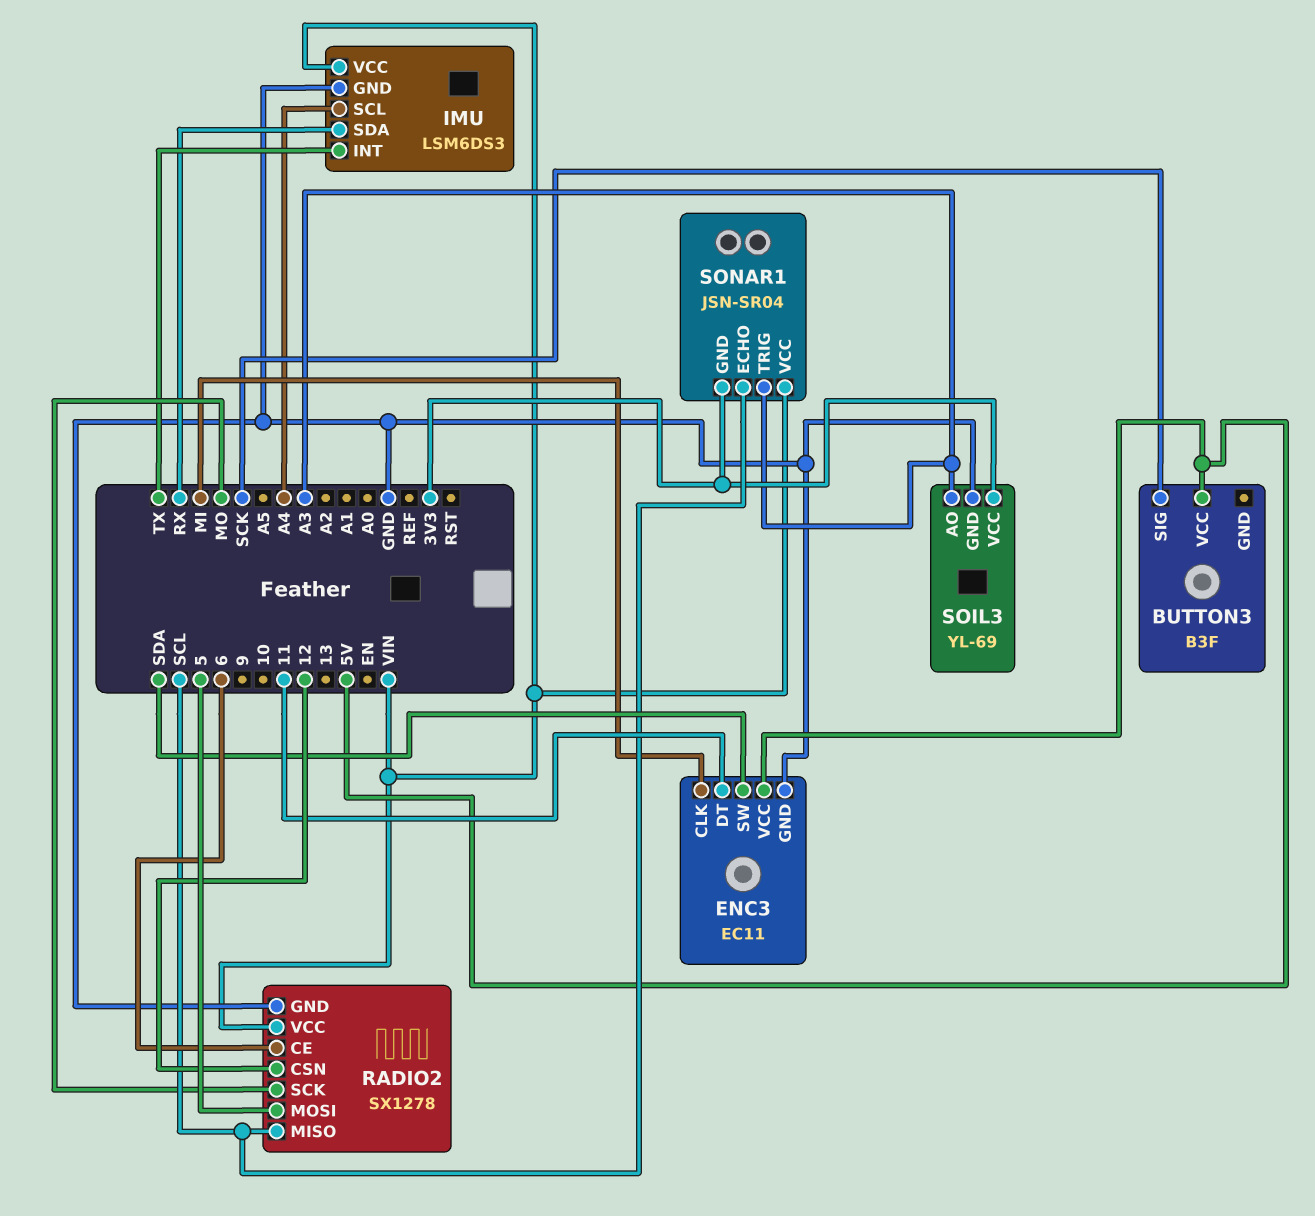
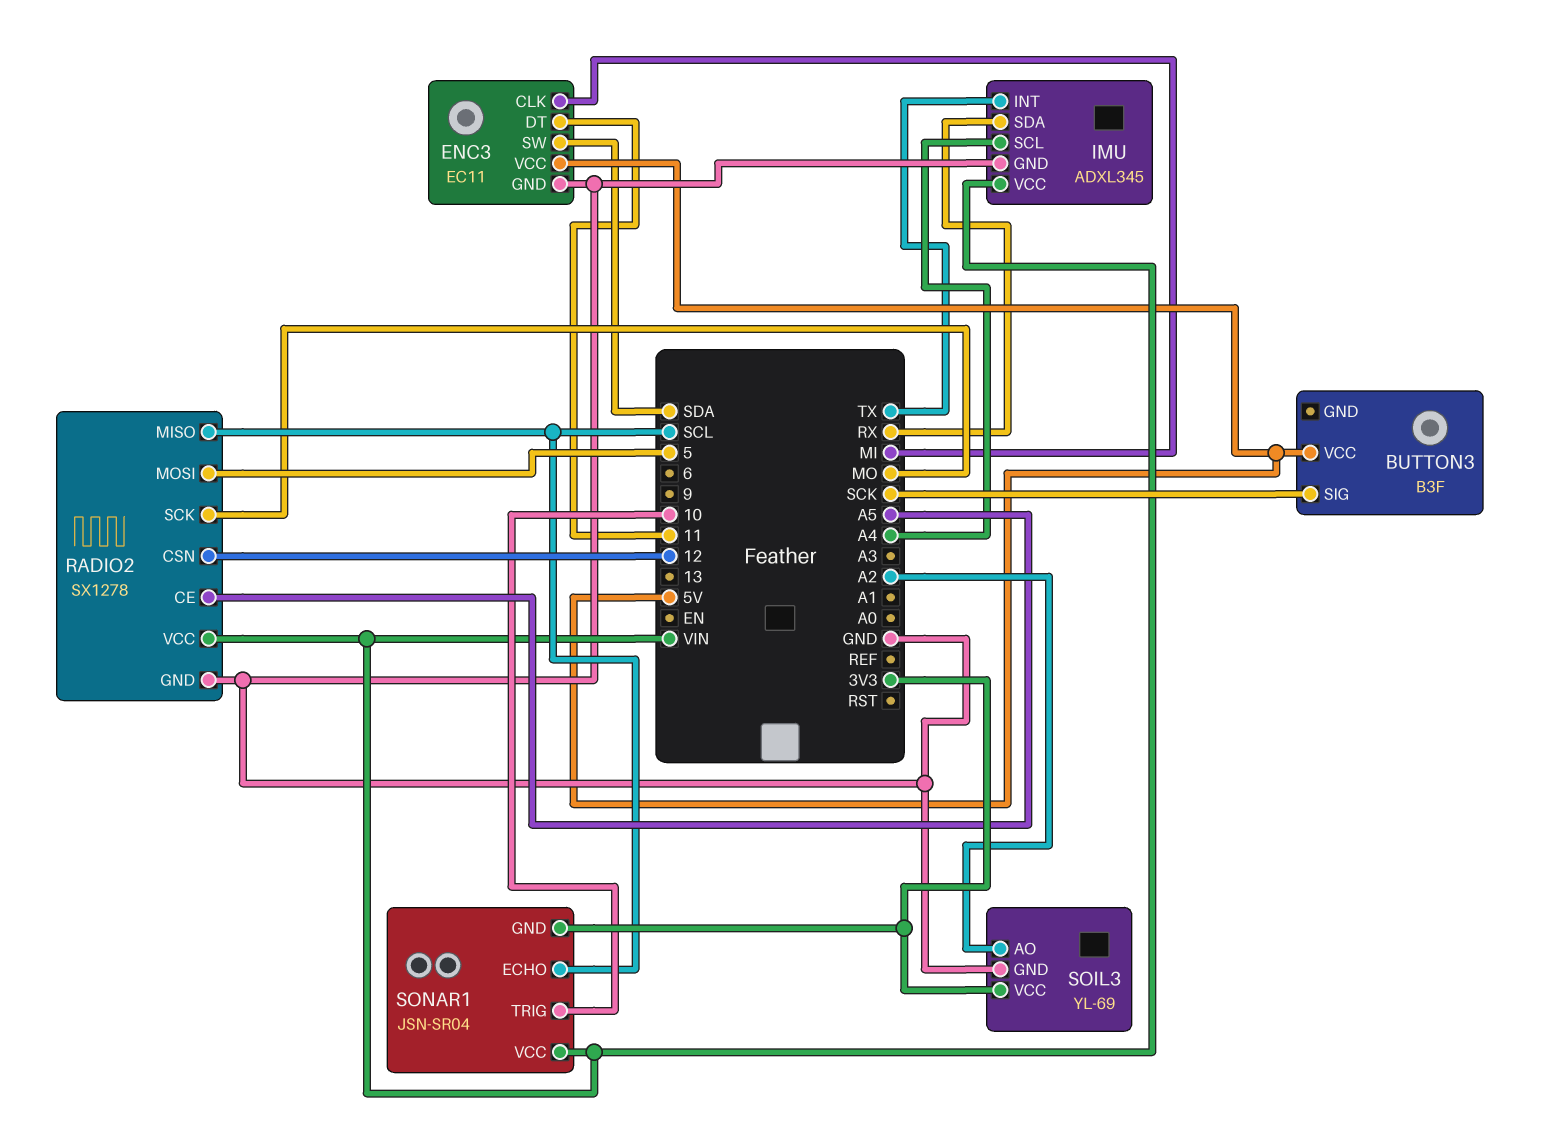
IMU: LSM6DS3 -> ADXL345
RADIO2 pin CE: 6 -> A5
SOIL3 pin AO: A3 -> A2
SONAR1 pin TRIG: A3 -> 10

